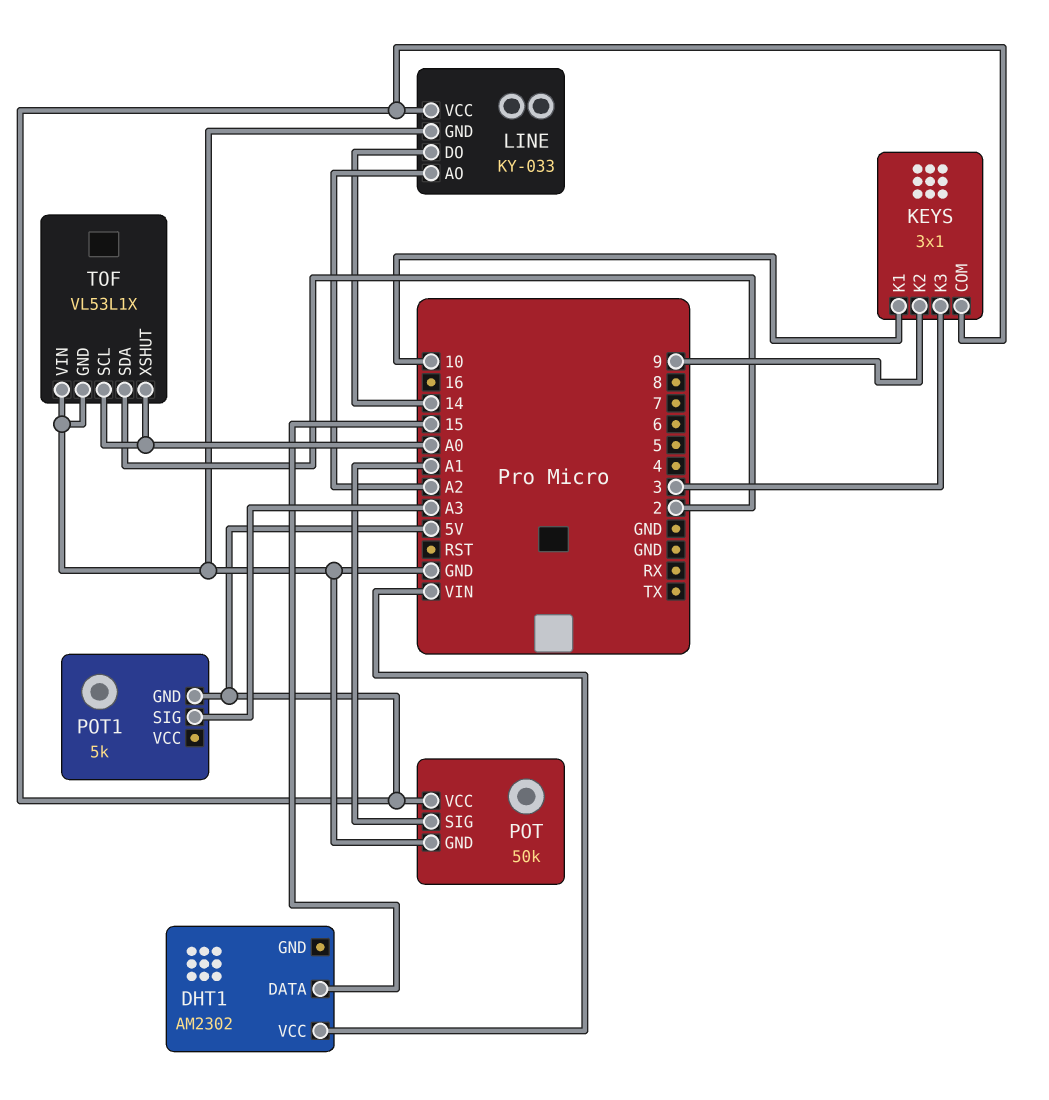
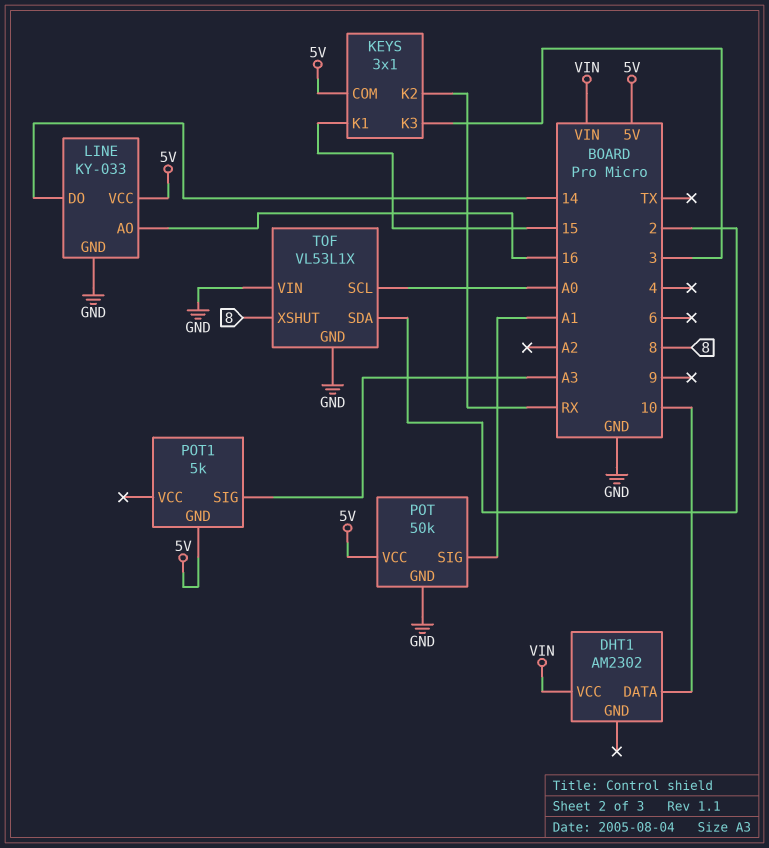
DHT1 pin DATA: 15 -> 10
KEYS pin K1: 10 -> 15
KEYS pin K2: 9 -> RX
LINE pin AO: A2 -> 16
TOF pin XSHUT: A0 -> 8

